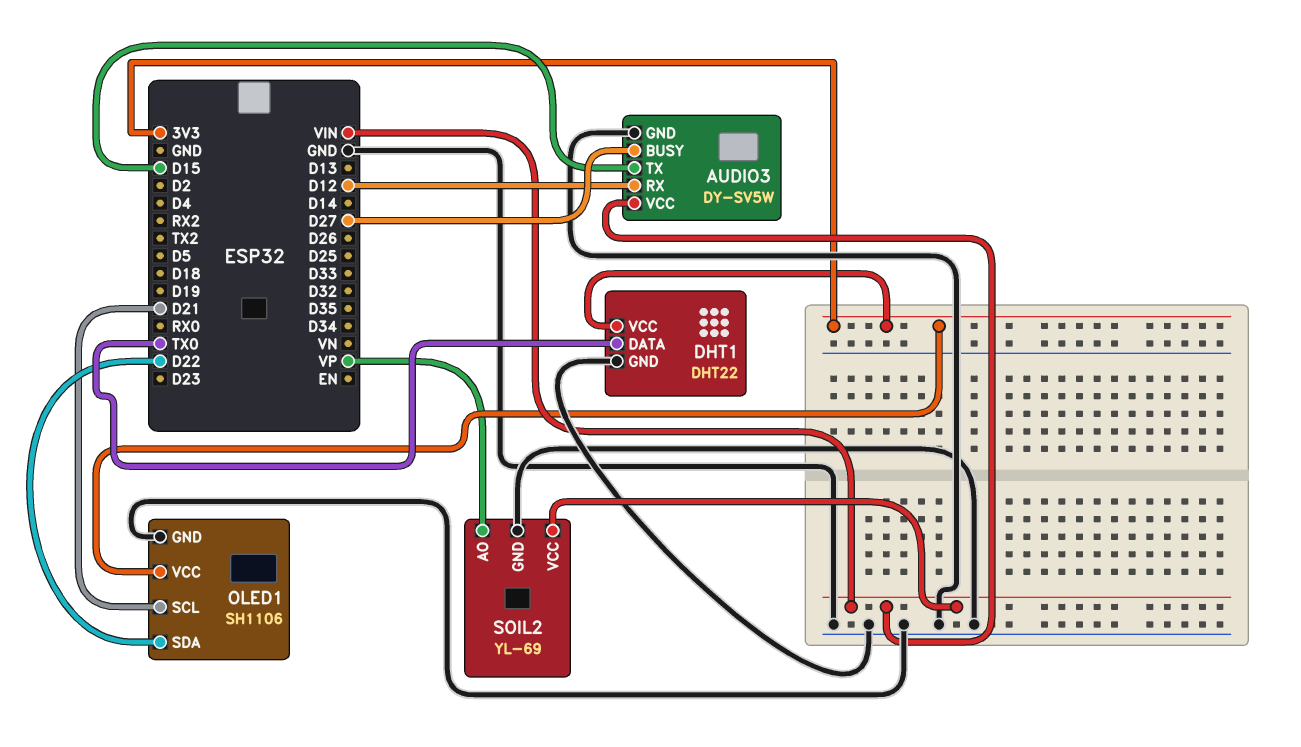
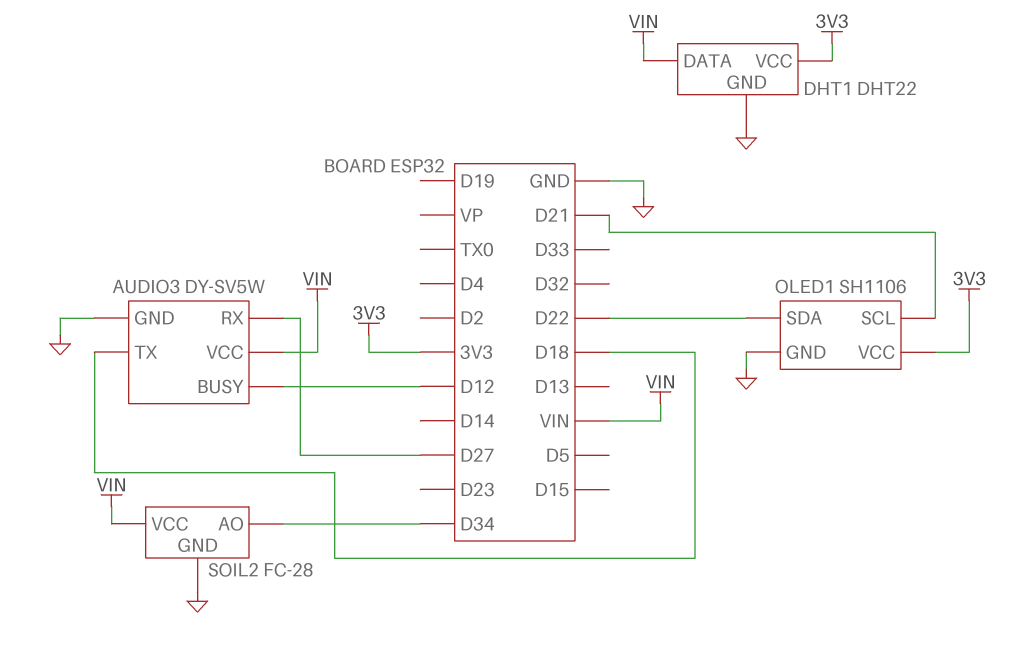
AUDIO3 pin BUSY: D27 -> D12
AUDIO3 pin RX: D12 -> D27
AUDIO3 pin TX: D15 -> D18
DHT1 pin DATA: TX0 -> VIN
SOIL2: YL-69 -> FC-28
SOIL2 pin AO: VP -> D34

